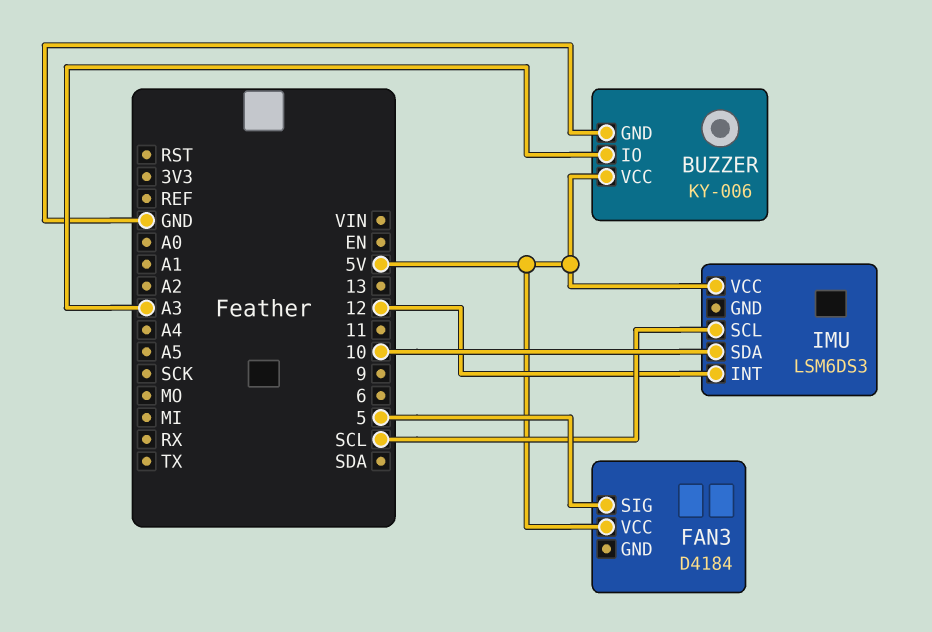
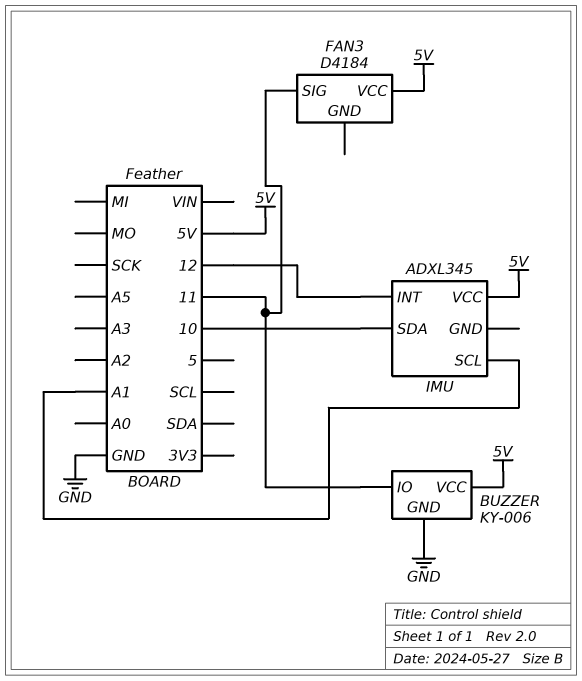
BUZZER pin IO: A3 -> 11
FAN3 pin SIG: 5 -> 11
IMU: LSM6DS3 -> ADXL345
IMU pin SCL: SCL -> A1

